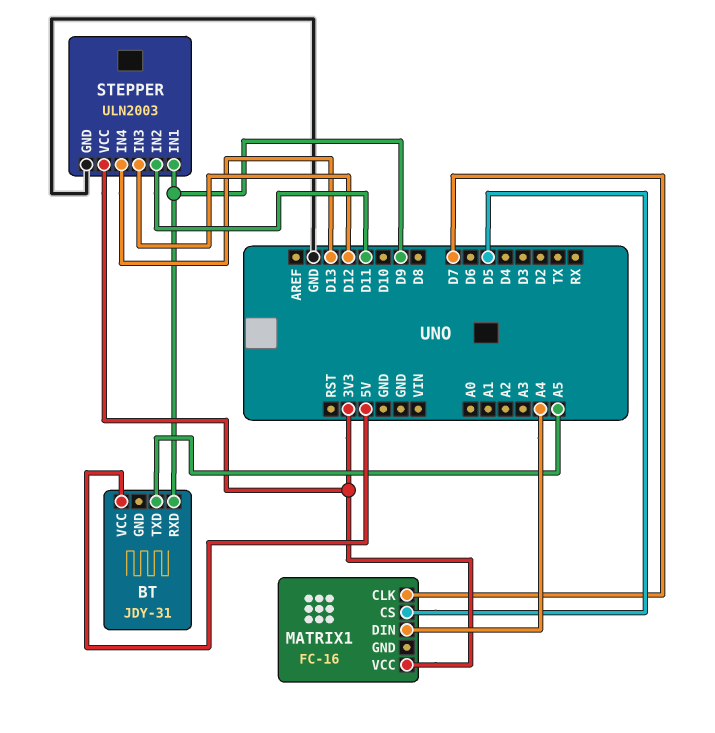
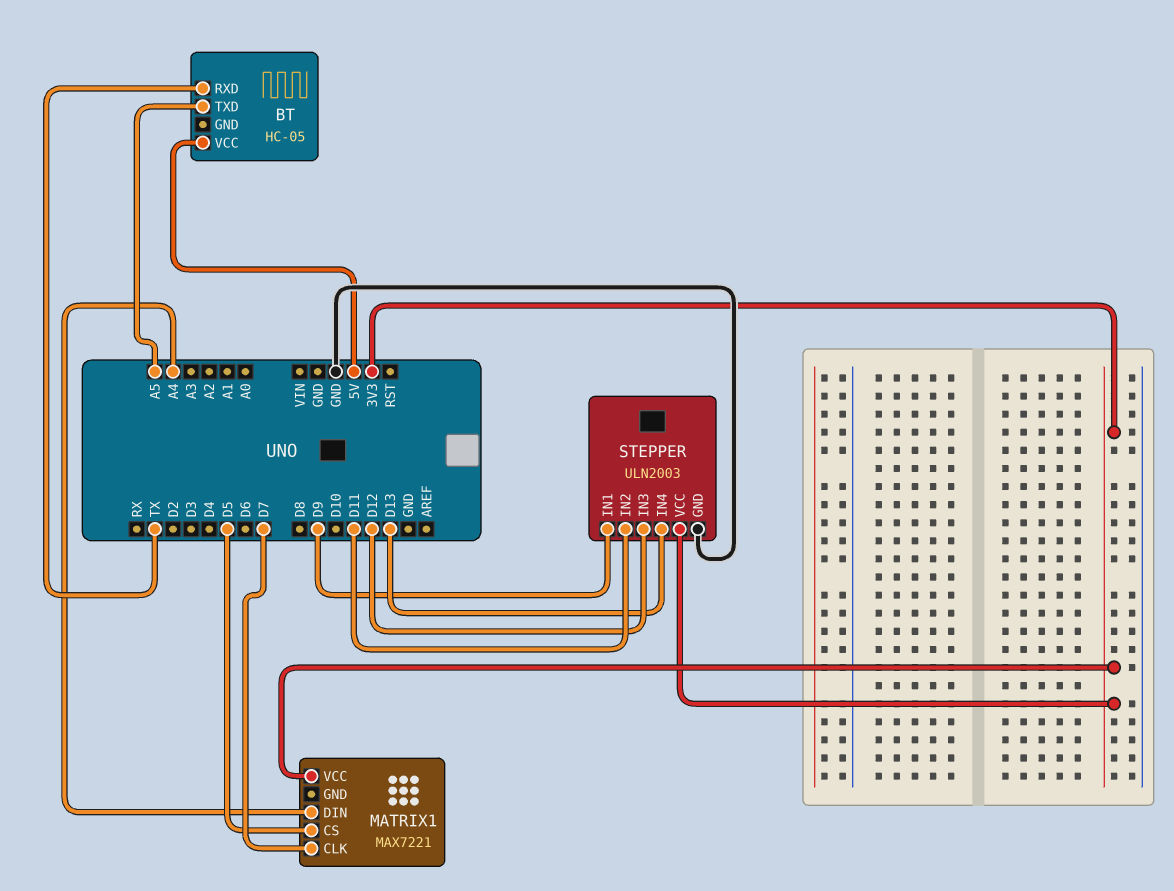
BT: JDY-31 -> HC-05
BT pin RXD: D9 -> TX
MATRIX1: FC-16 -> MAX7221

